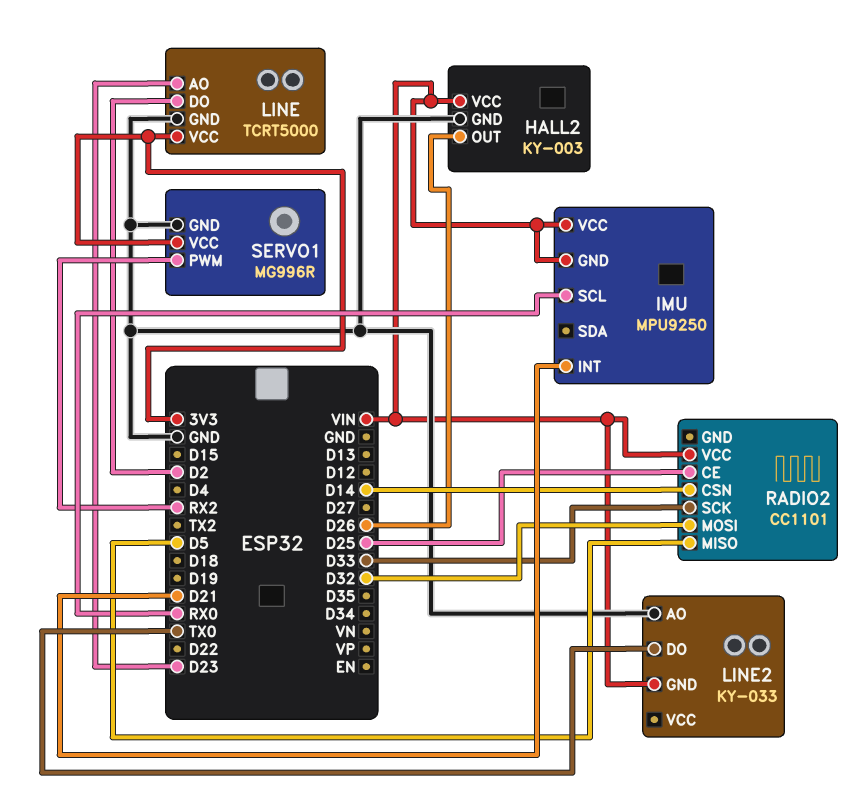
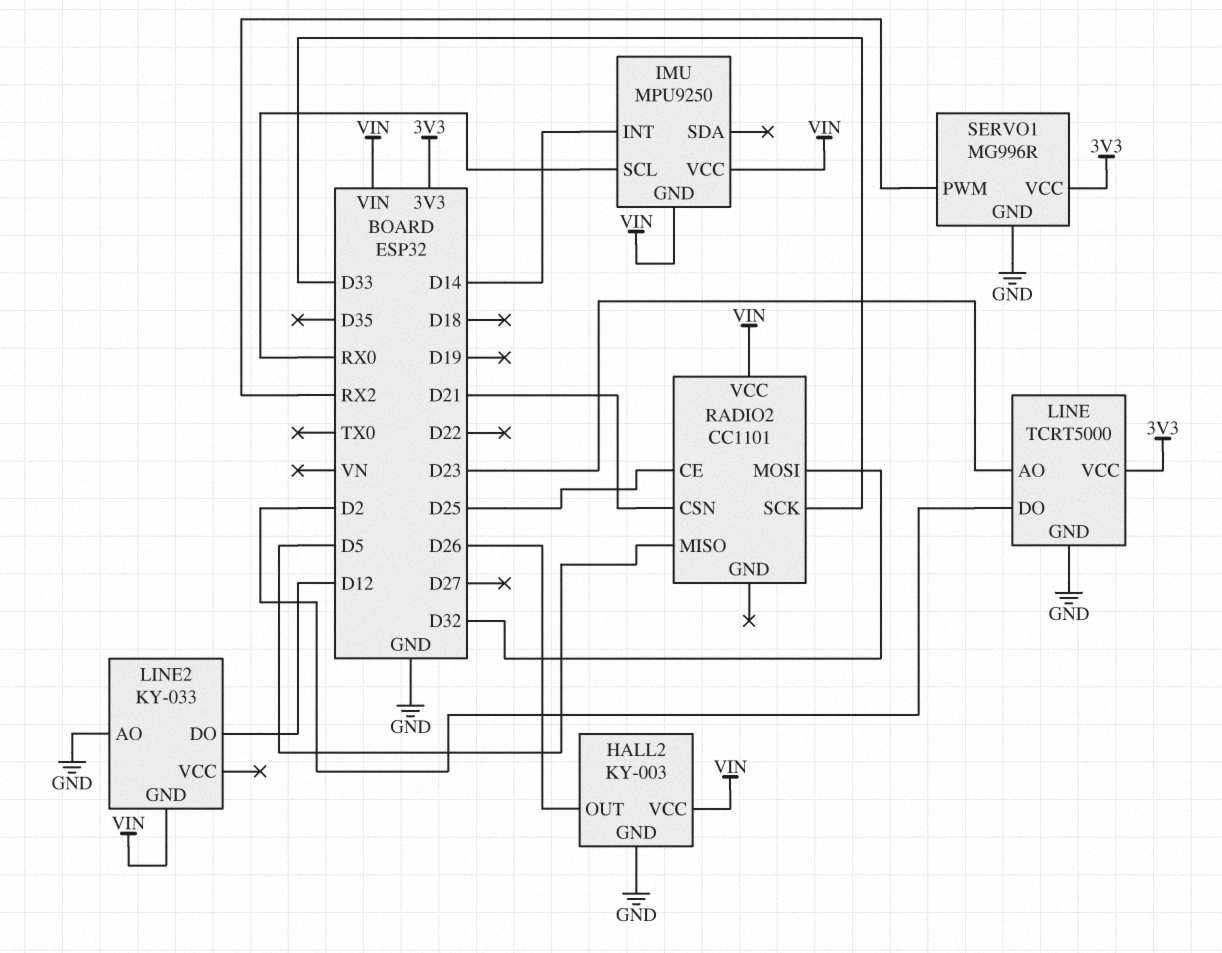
IMU pin INT: D21 -> D14
LINE2 pin DO: TX0 -> D12
RADIO2 pin CSN: D14 -> D21

